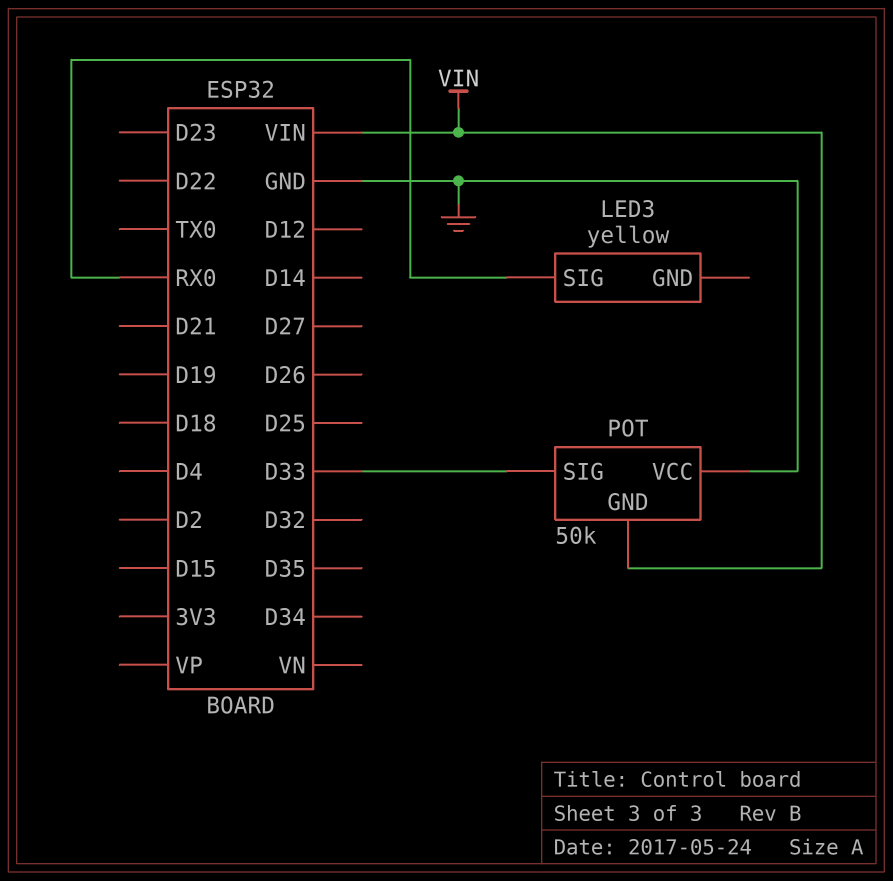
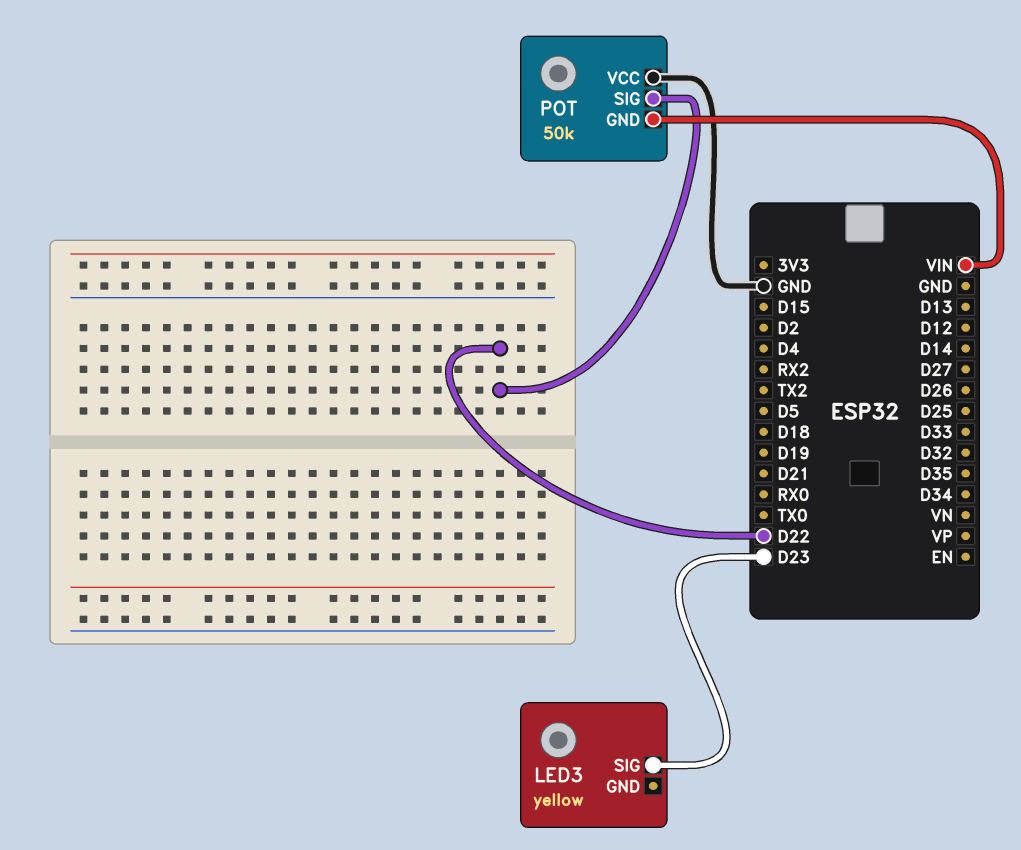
LED3 pin SIG: RX0 -> D23
POT pin SIG: D33 -> D22

